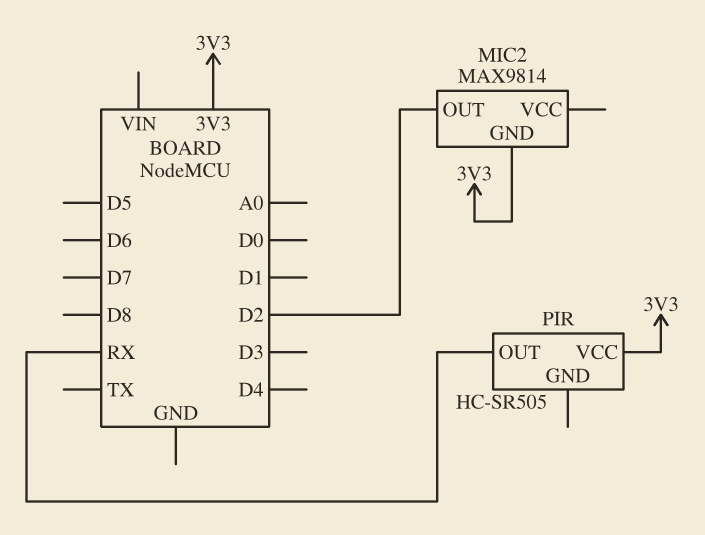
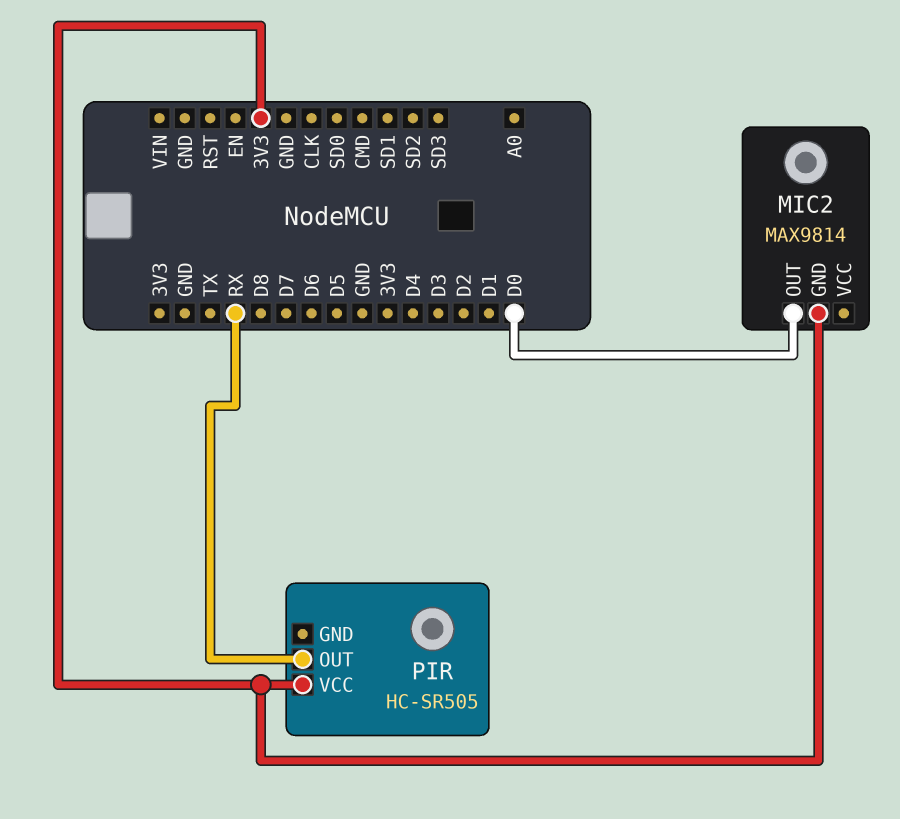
MIC2 pin OUT: D2 -> D0

